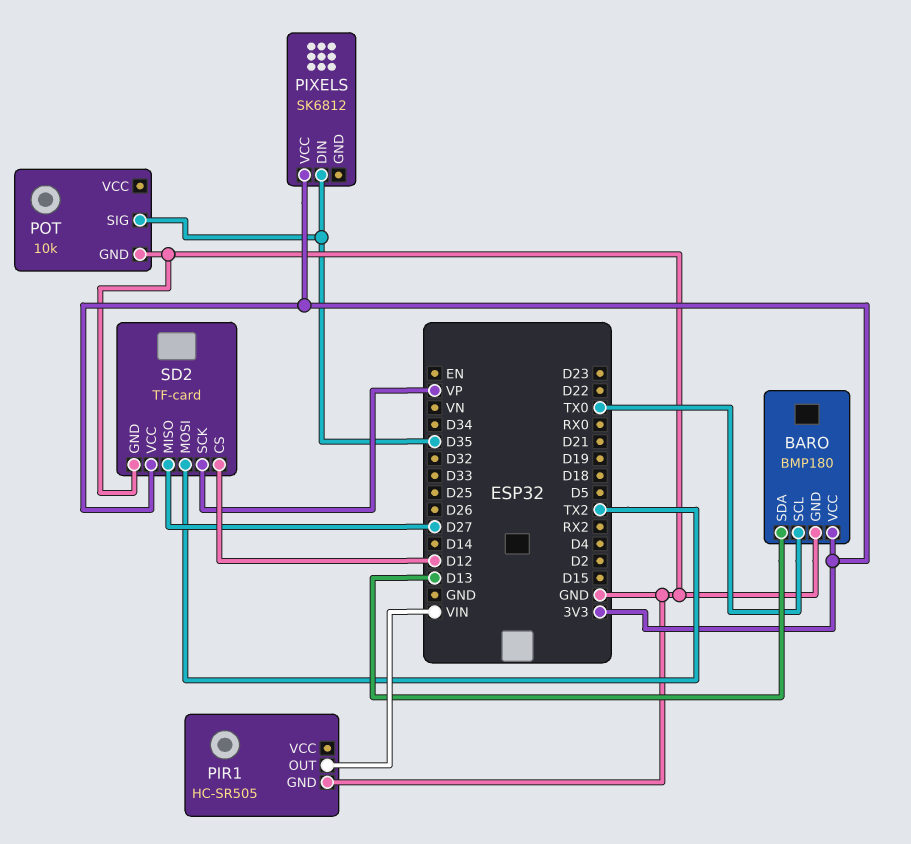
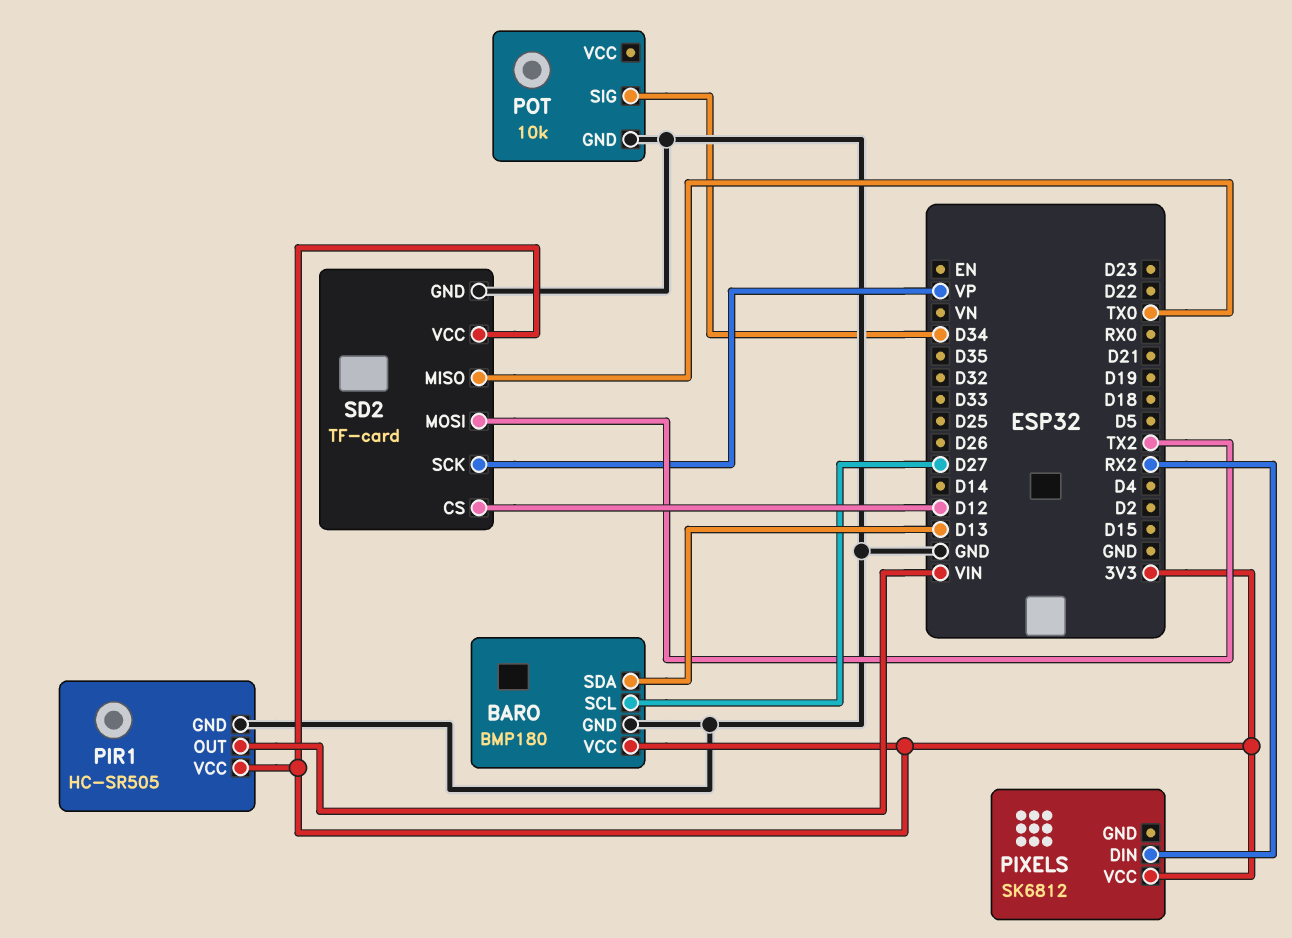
BARO pin SCL: TX0 -> D27
PIR1 pin VCC: none -> 3V3
PIXELS pin DIN: D35 -> RX2
POT pin SIG: D35 -> D34
SD2 pin MISO: D27 -> TX0

